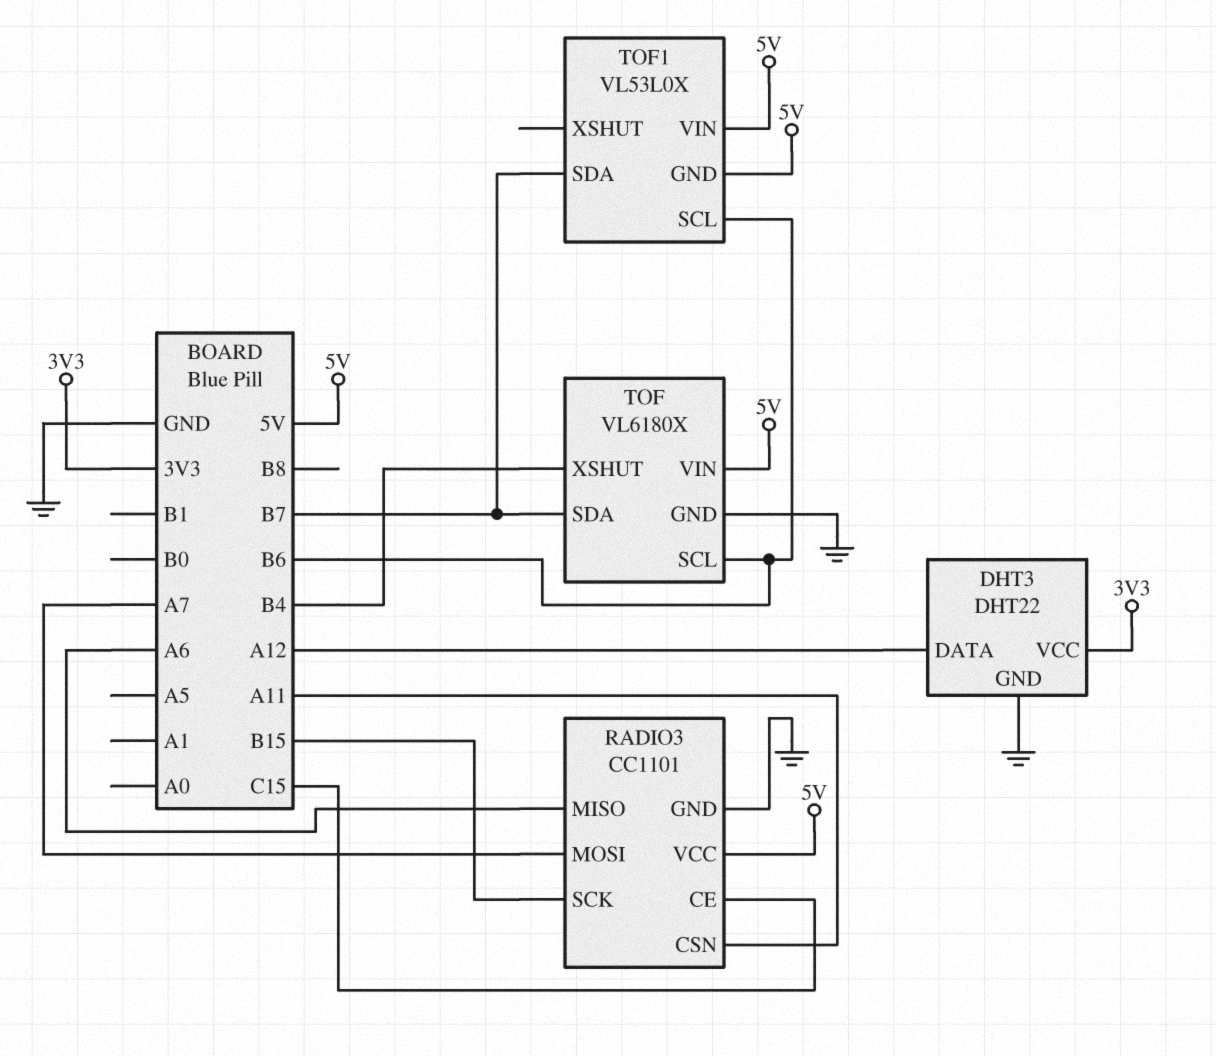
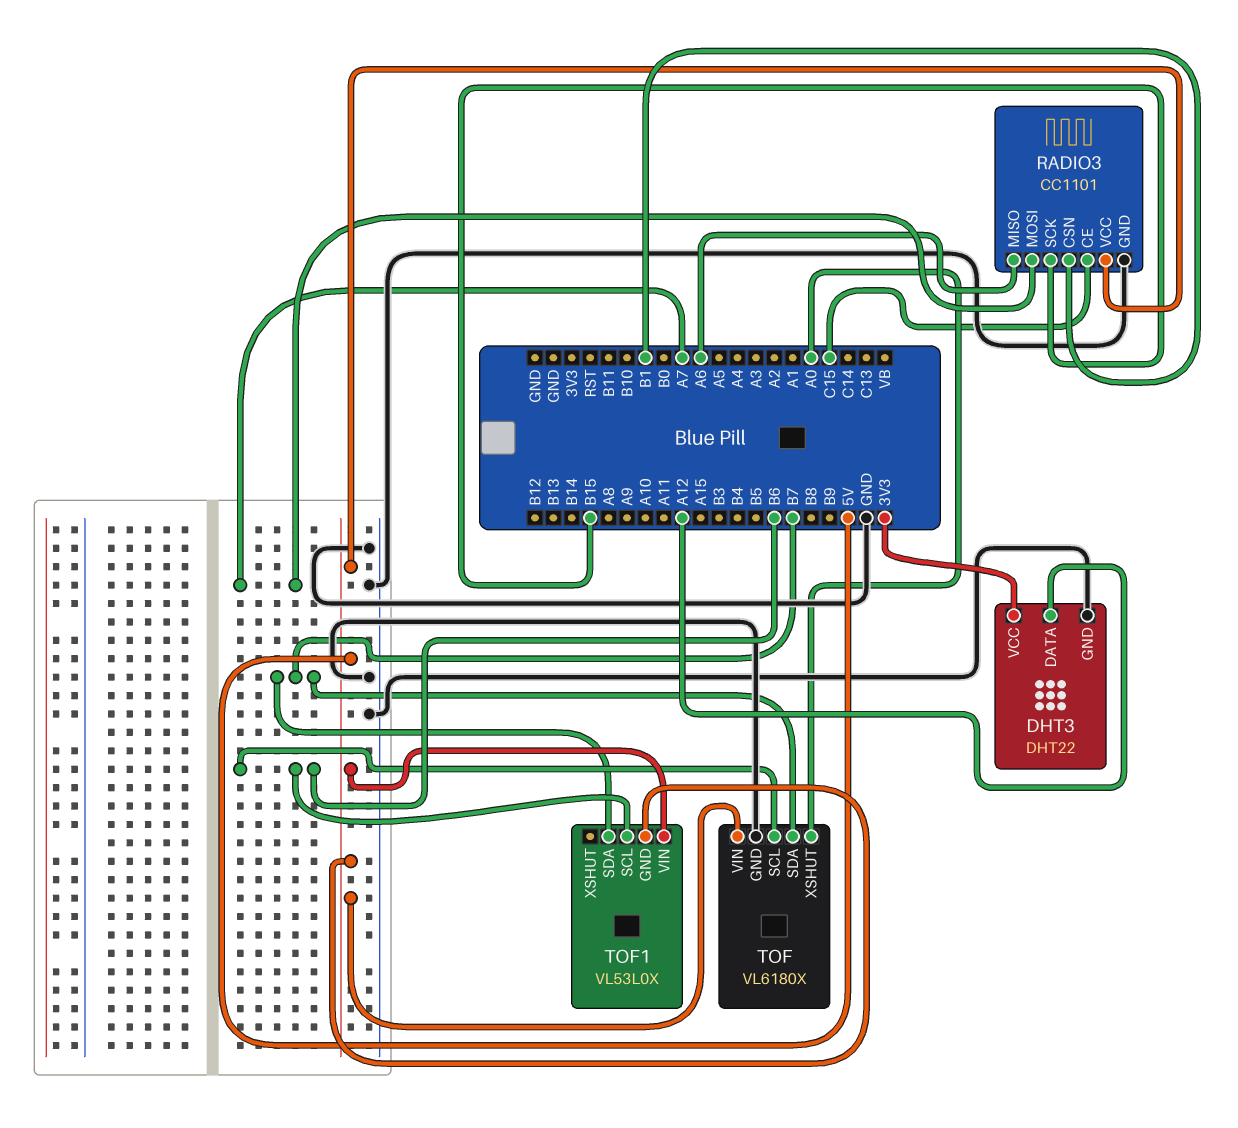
RADIO3 pin CSN: A11 -> B1
TOF pin XSHUT: B4 -> A0

